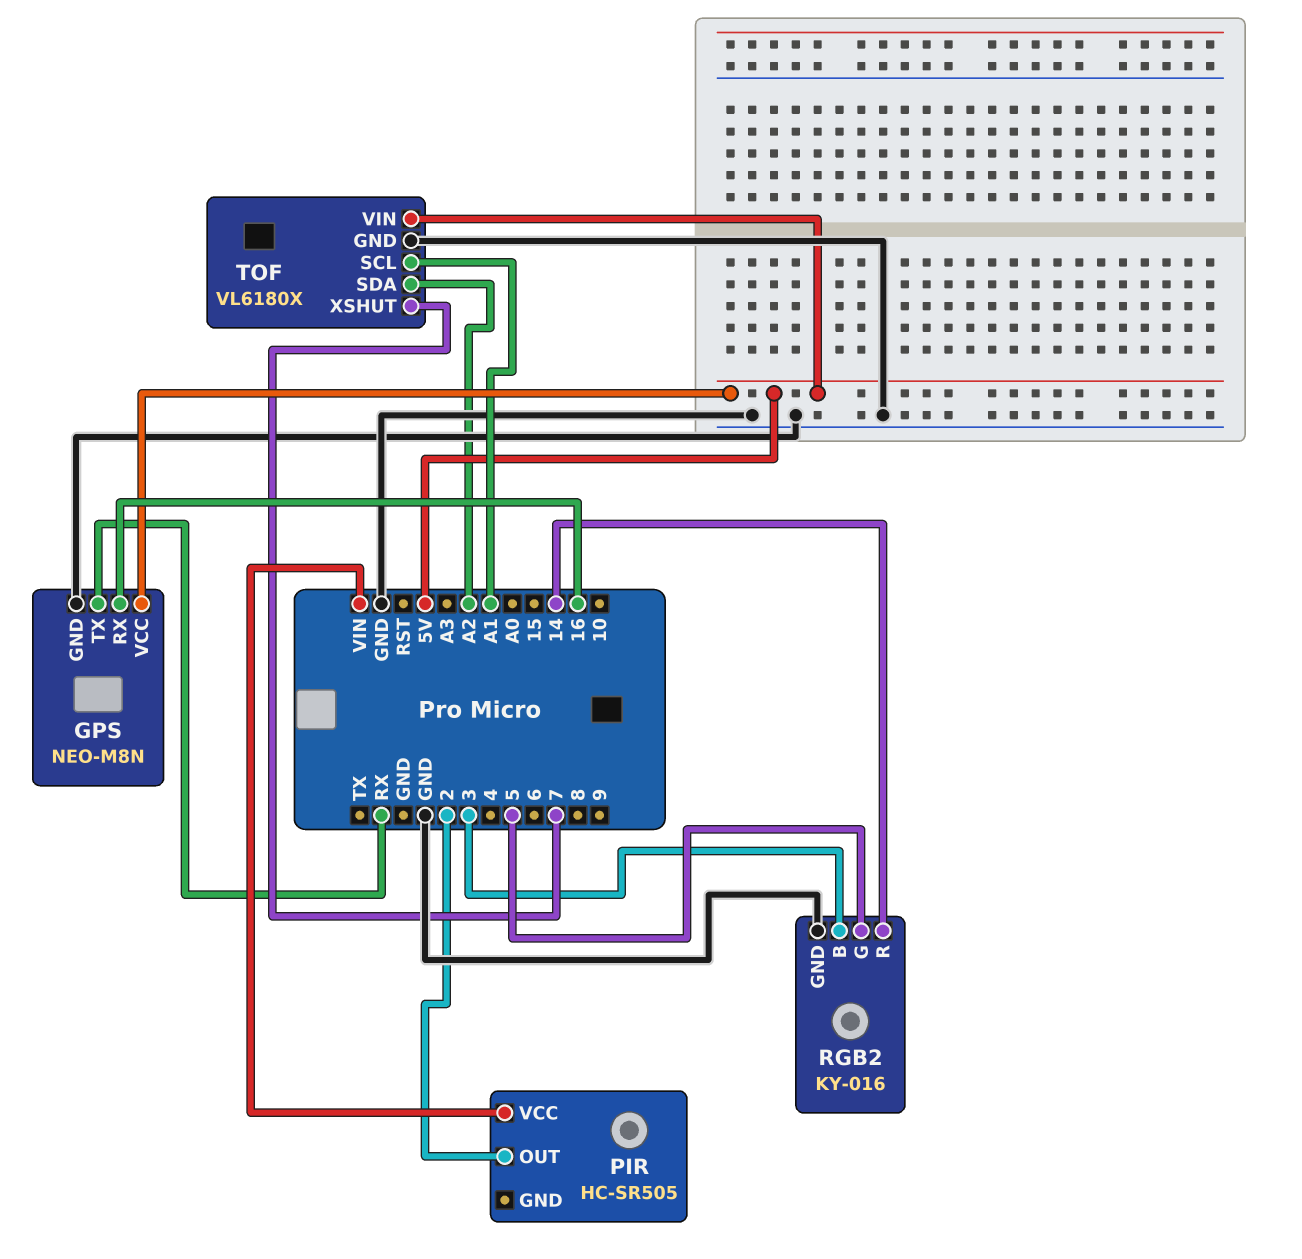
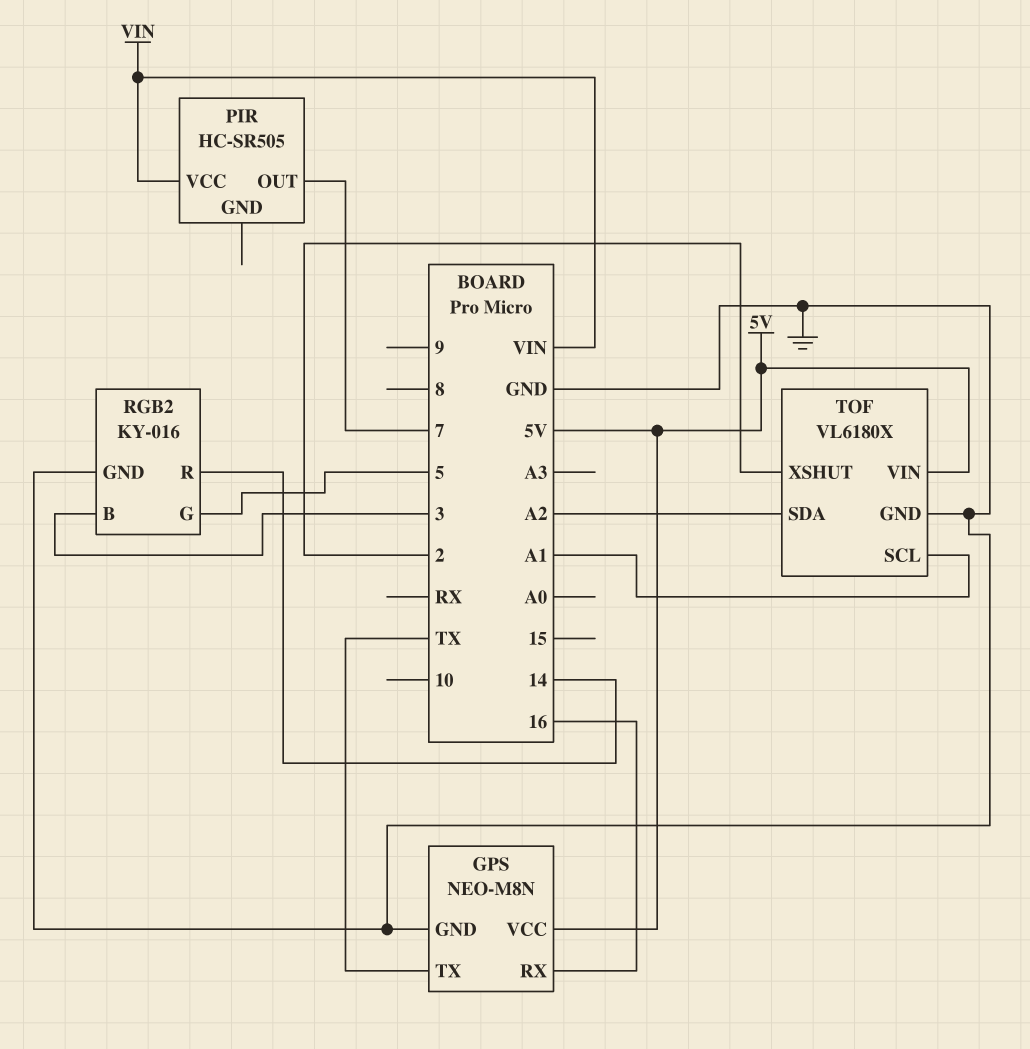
GPS pin TX: RX -> TX
PIR pin OUT: 2 -> 7
TOF pin XSHUT: 7 -> 2

